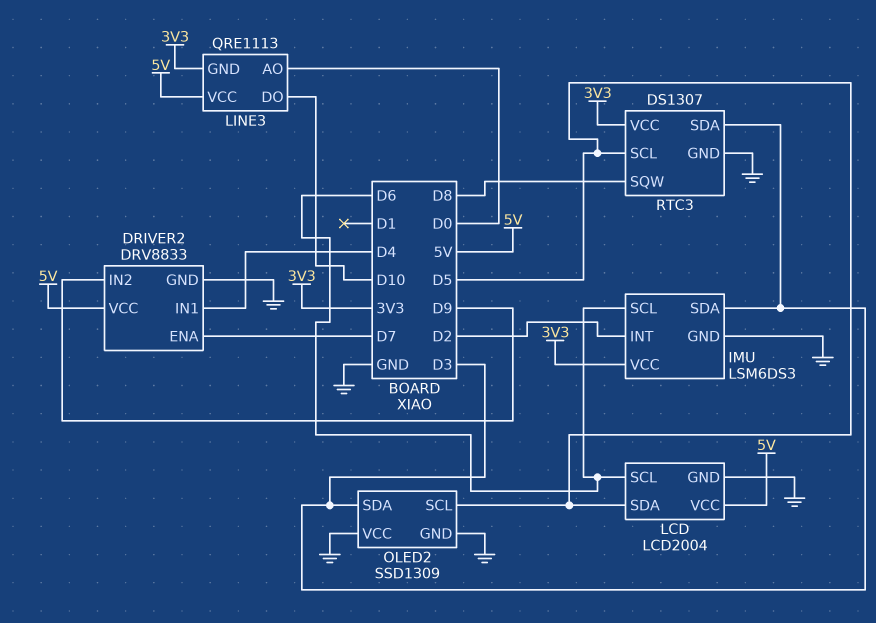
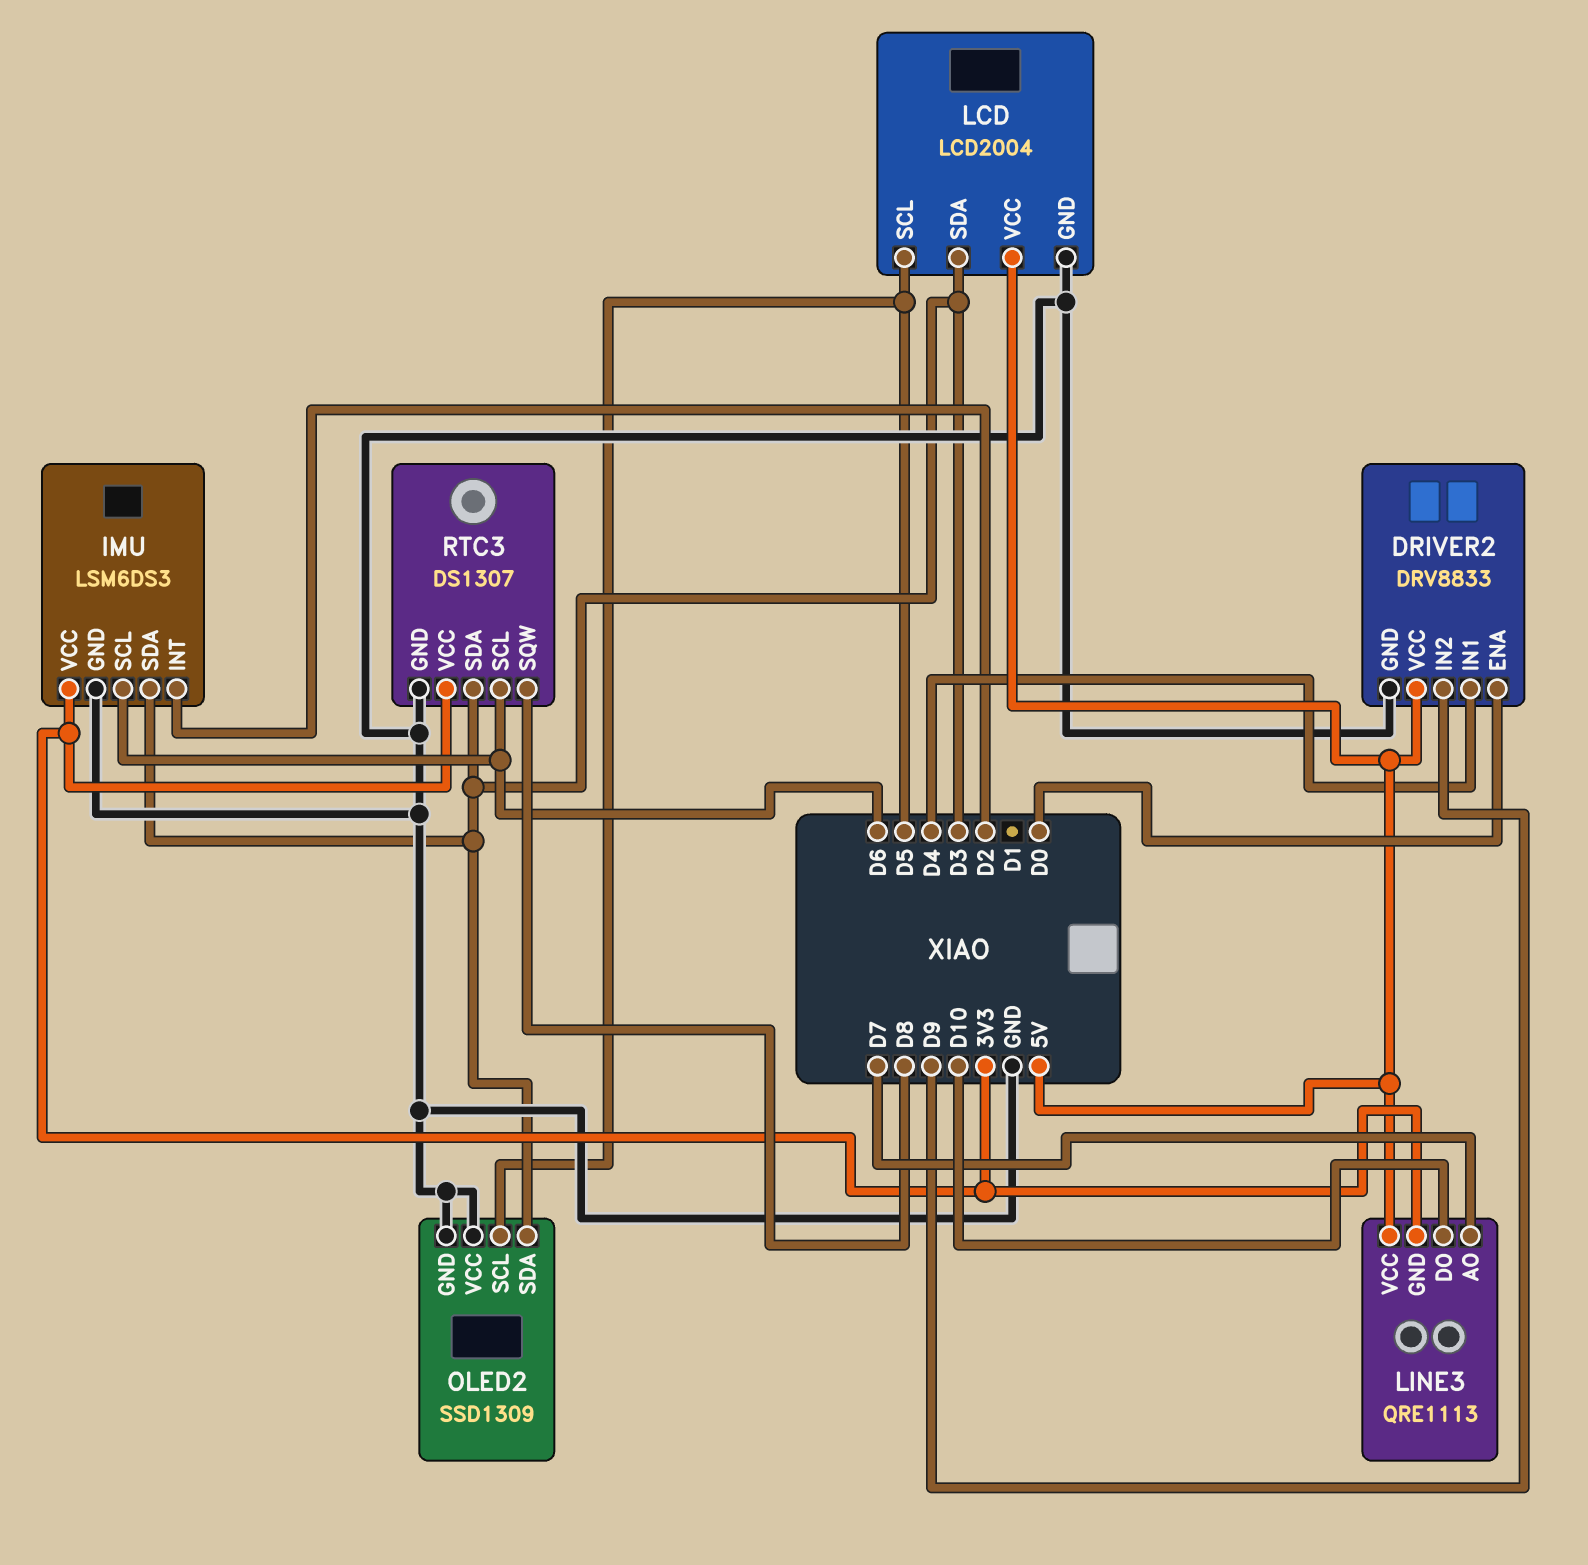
DRIVER2 pin ENA: D7 -> D0
LCD pin SCL: D6 -> D5
LCD pin SDA: D5 -> D3
LINE3 pin AO: D0 -> D7
RTC3 pin SCL: D5 -> D6

